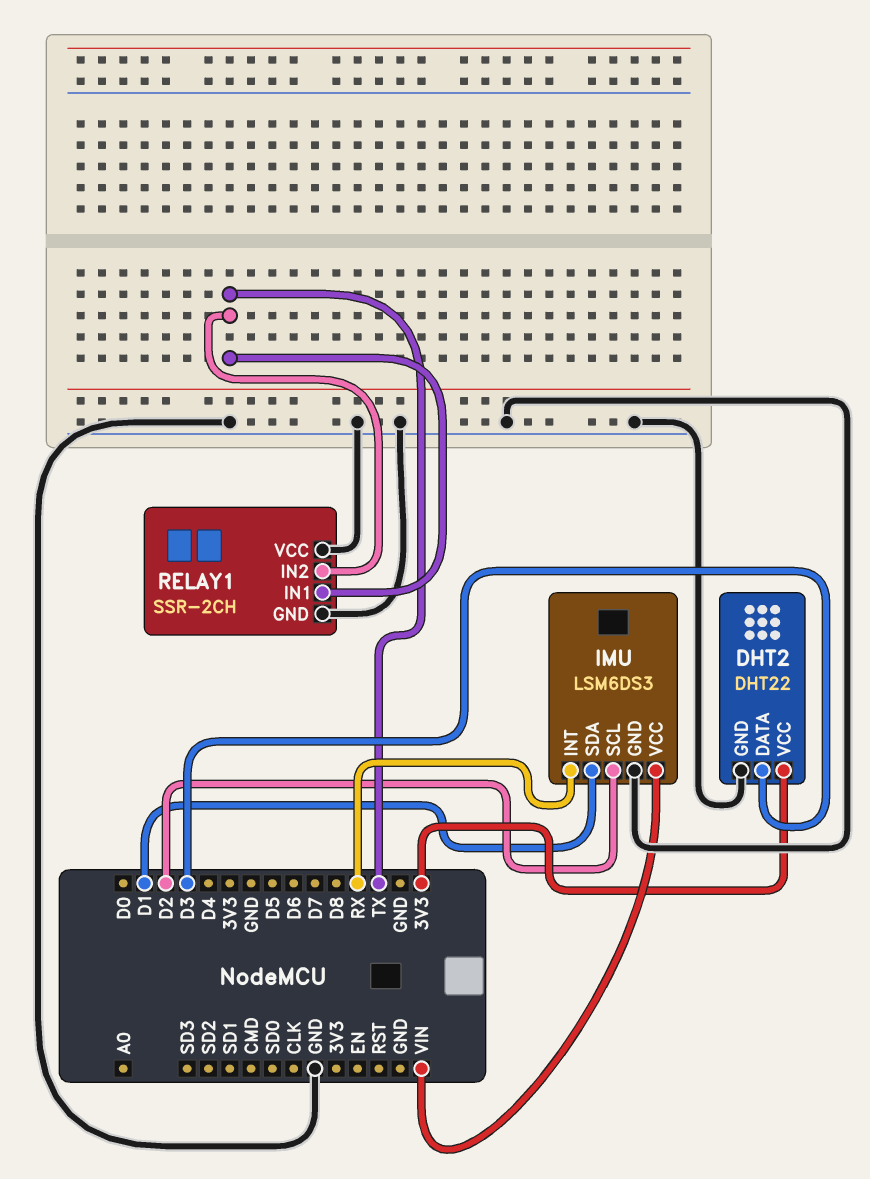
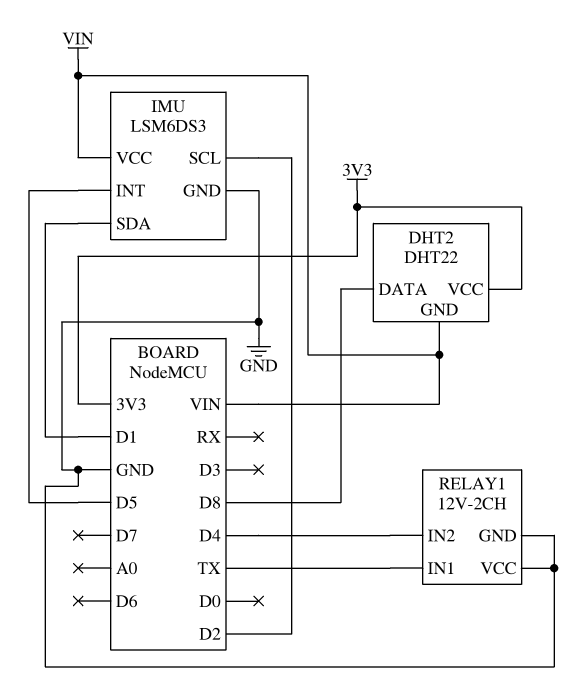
DHT2 pin DATA: D3 -> D8
DHT2 pin GND: GND -> VIN
IMU pin INT: RX -> D5
RELAY1: SSR-2CH -> 12V-2CH
RELAY1 pin IN2: TX -> D4

